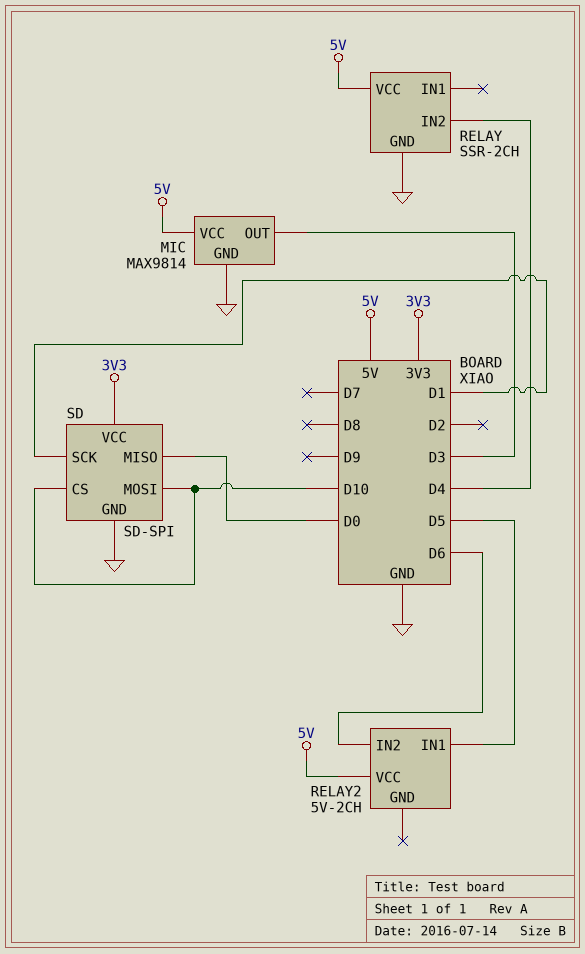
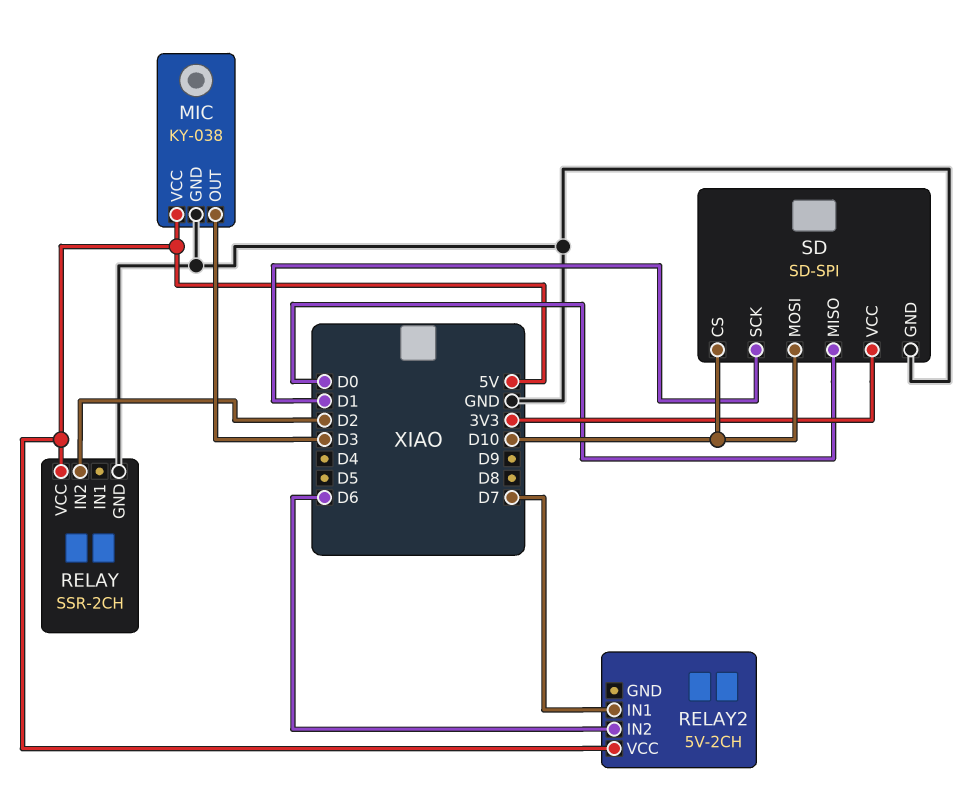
MIC: MAX9814 -> KY-038
RELAY pin IN2: D4 -> D2
RELAY2 pin IN1: D5 -> D7

